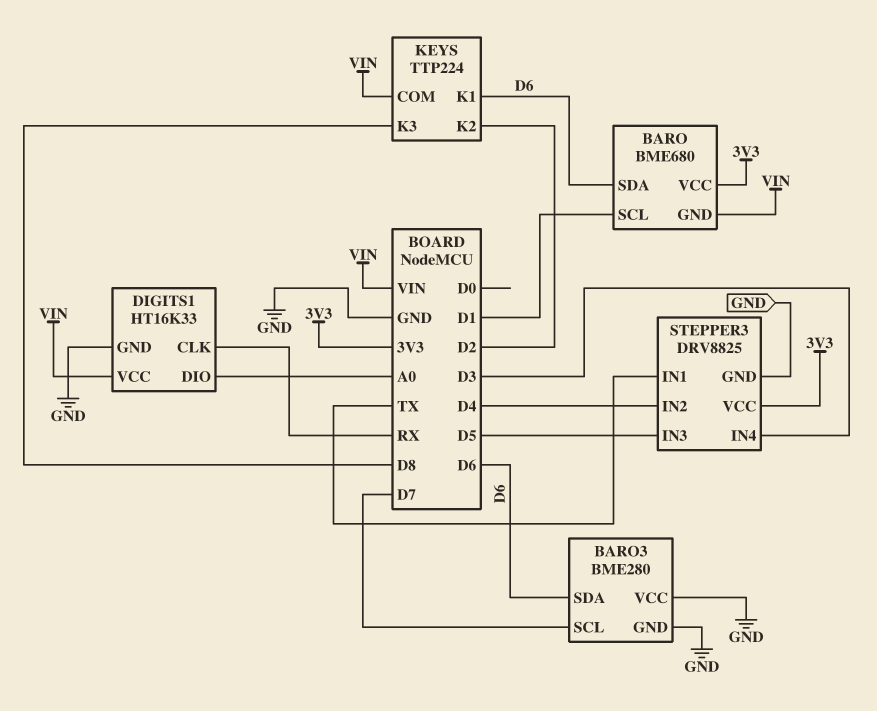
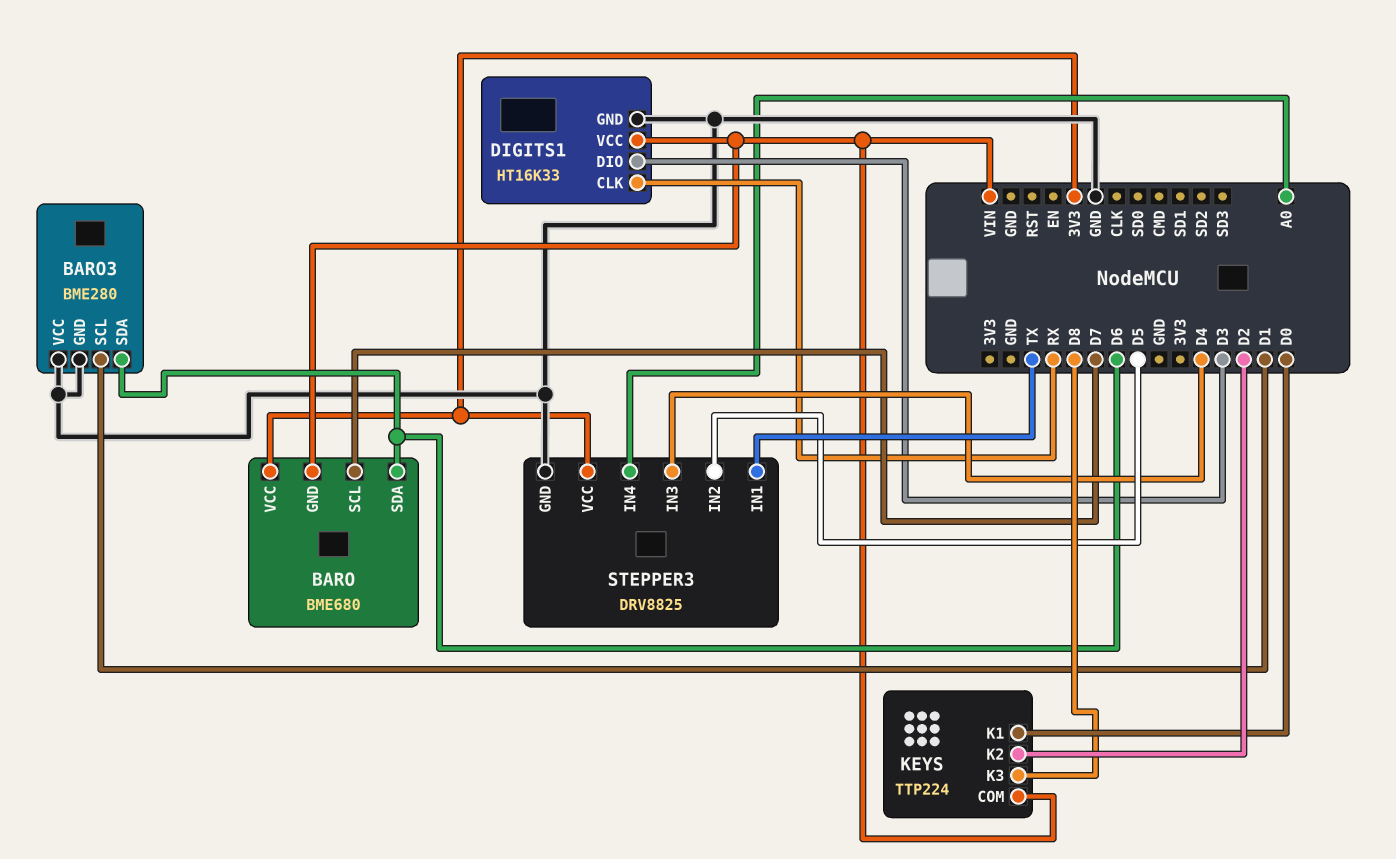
BARO pin SCL: D1 -> D7
BARO3 pin SCL: D7 -> D1
DIGITS1 pin DIO: A0 -> D3
KEYS pin K1: D6 -> D0
STEPPER3 pin IN2: D4 -> D5
STEPPER3 pin IN3: D5 -> D4
STEPPER3 pin IN4: D3 -> A0

